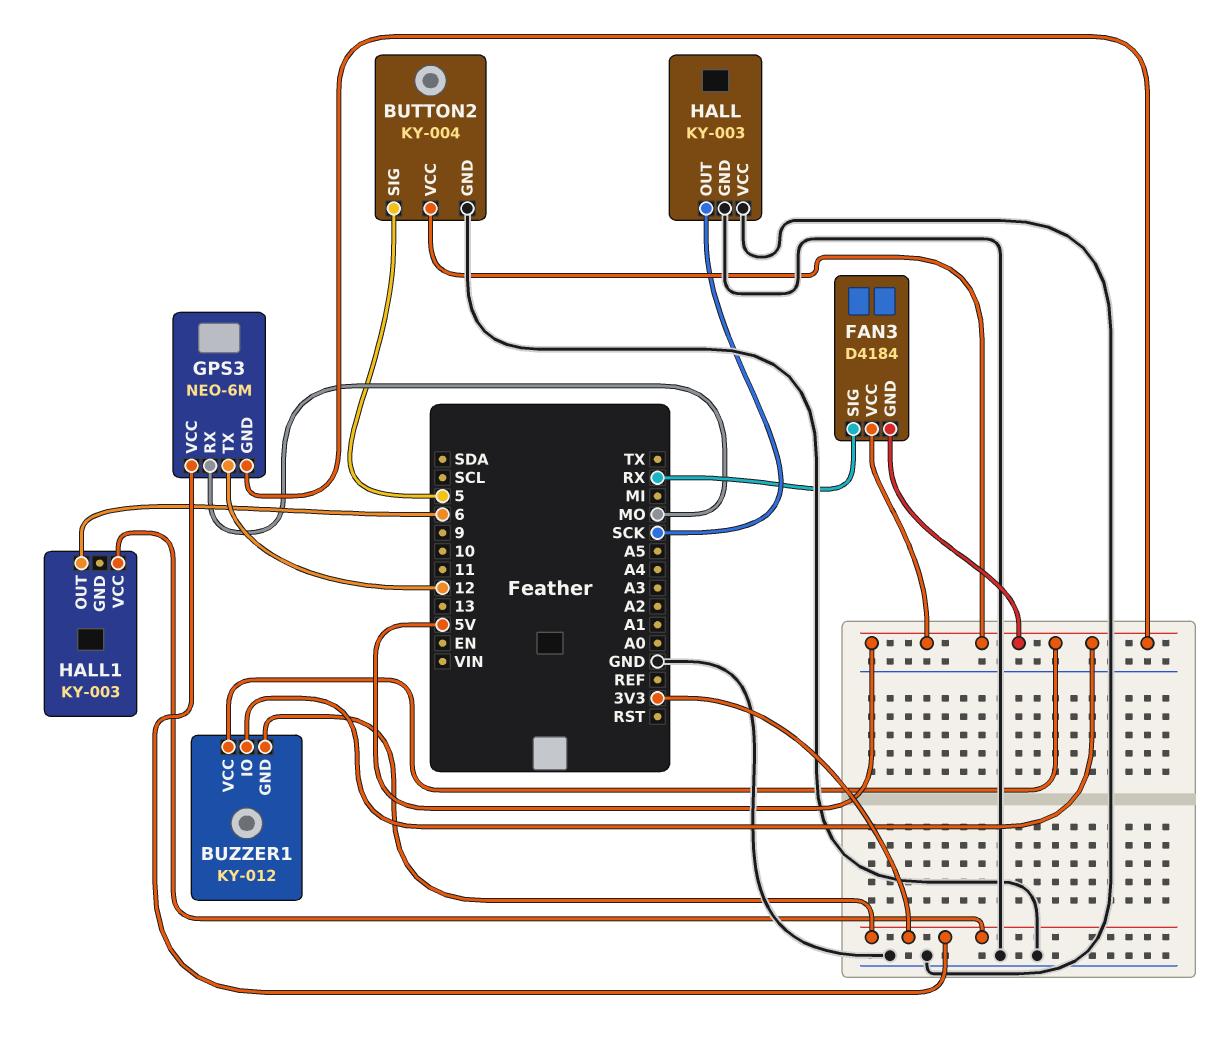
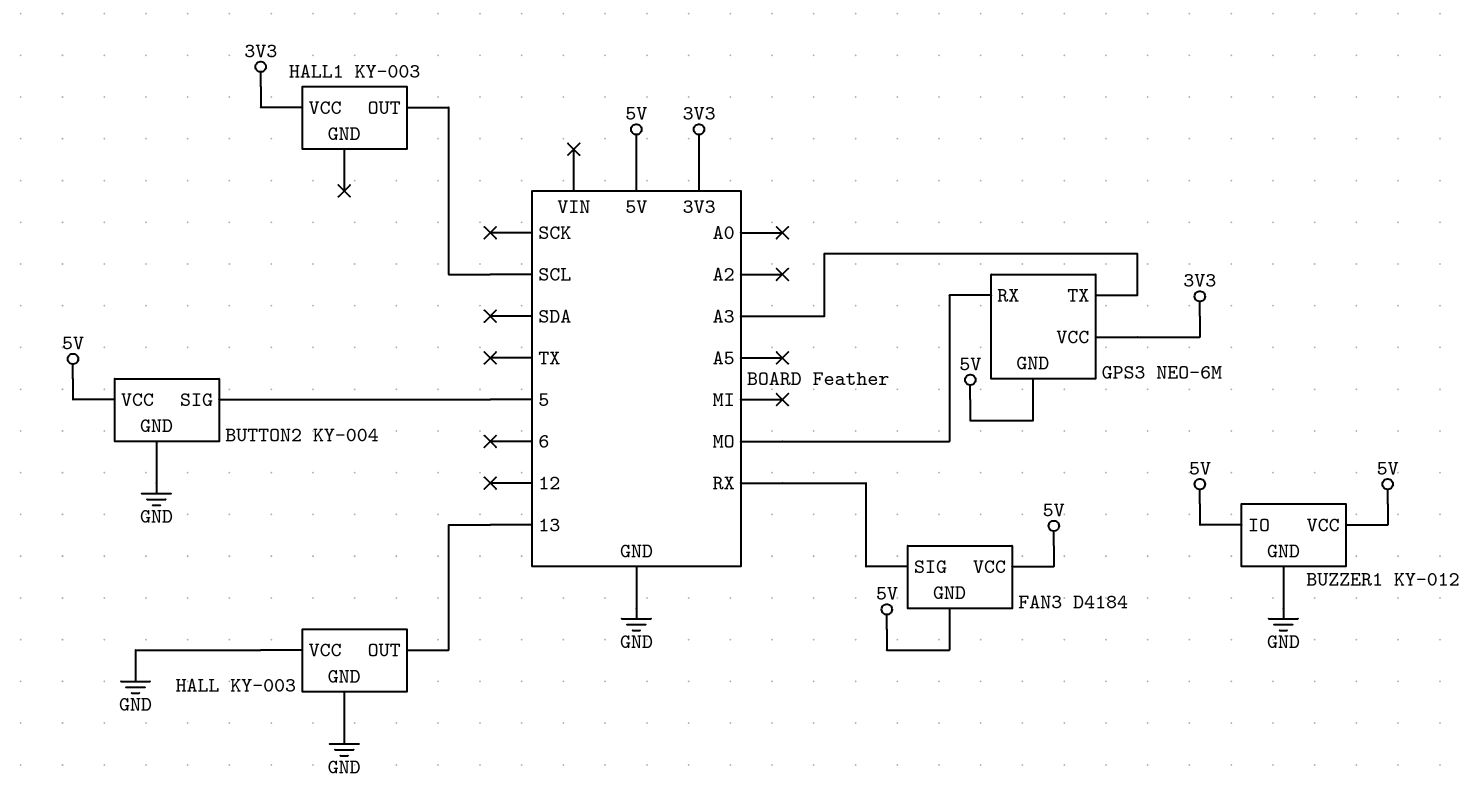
BUZZER1 pin GND: 3V3 -> GND
GPS3 pin TX: 12 -> A3
HALL pin OUT: SCK -> 13
HALL1 pin OUT: 6 -> SCL

